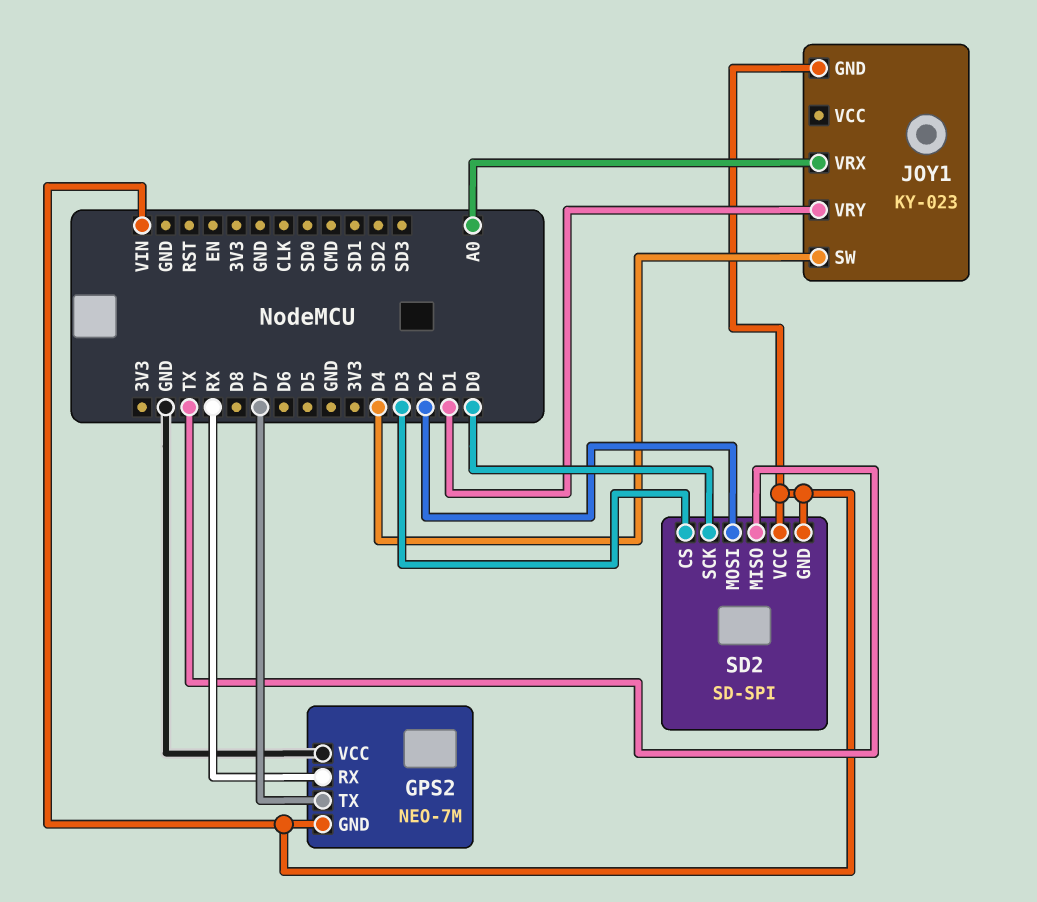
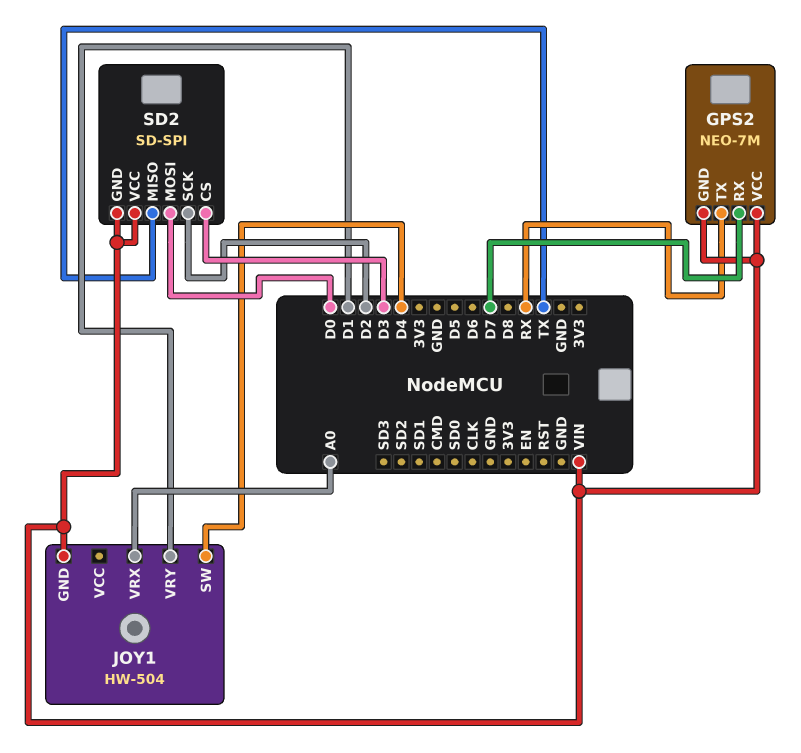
GPS2 pin RX: RX -> D7
GPS2 pin TX: D7 -> RX
GPS2 pin VCC: GND -> VIN
JOY1: KY-023 -> HW-504
SD2 pin MOSI: D2 -> D0
SD2 pin SCK: D0 -> D2

